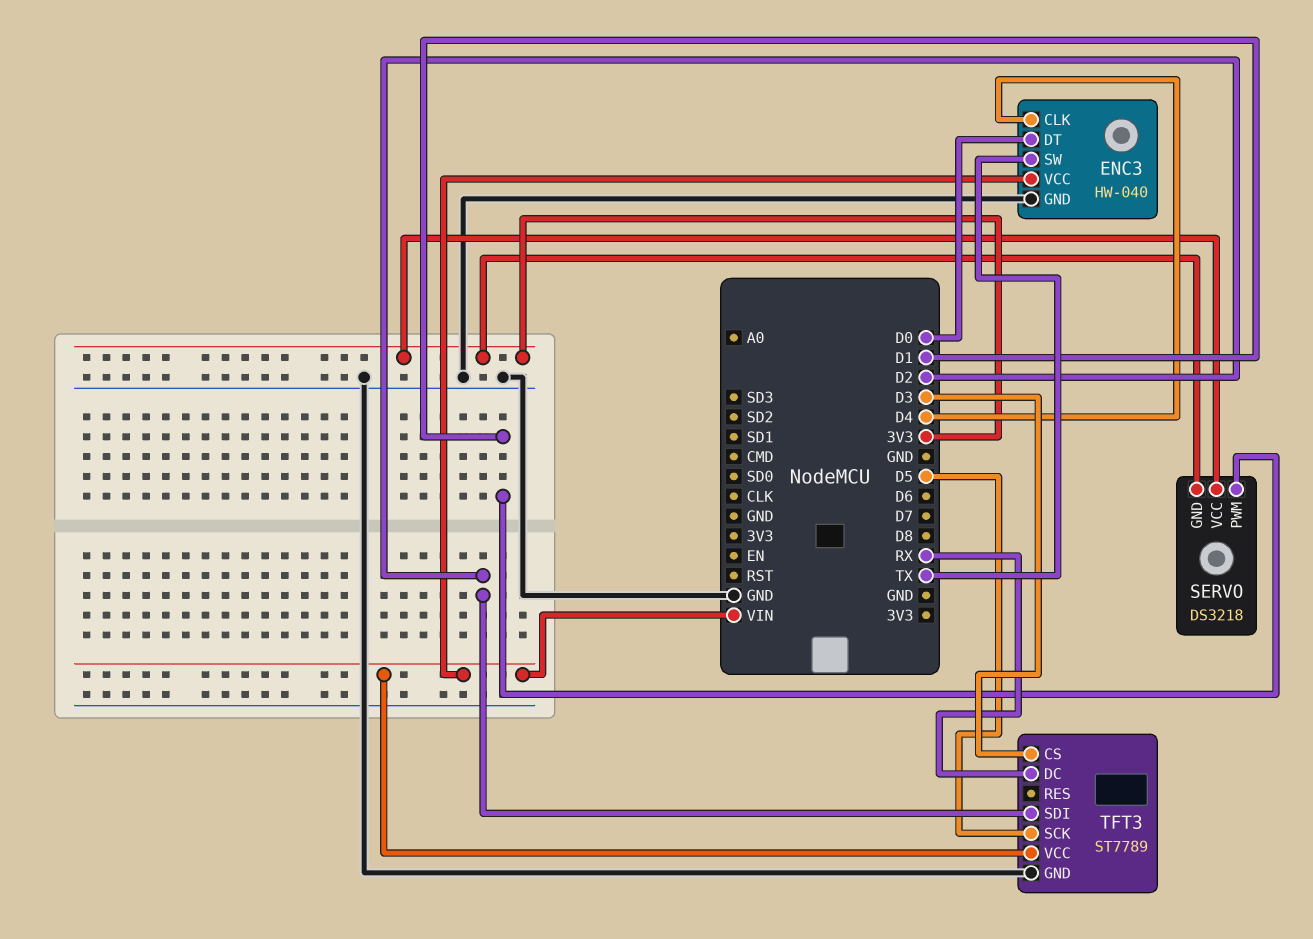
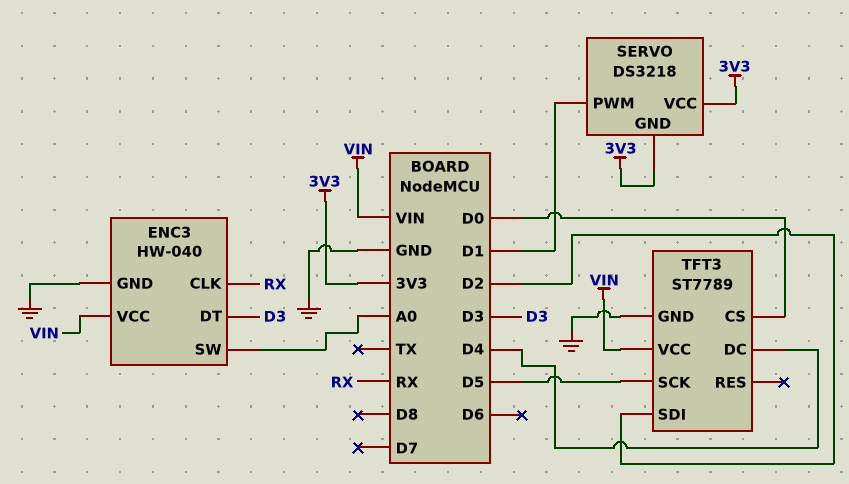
ENC3 pin CLK: D4 -> RX
ENC3 pin DT: D0 -> D3
ENC3 pin SW: TX -> A0
TFT3 pin CS: D3 -> D0
TFT3 pin DC: RX -> D4

